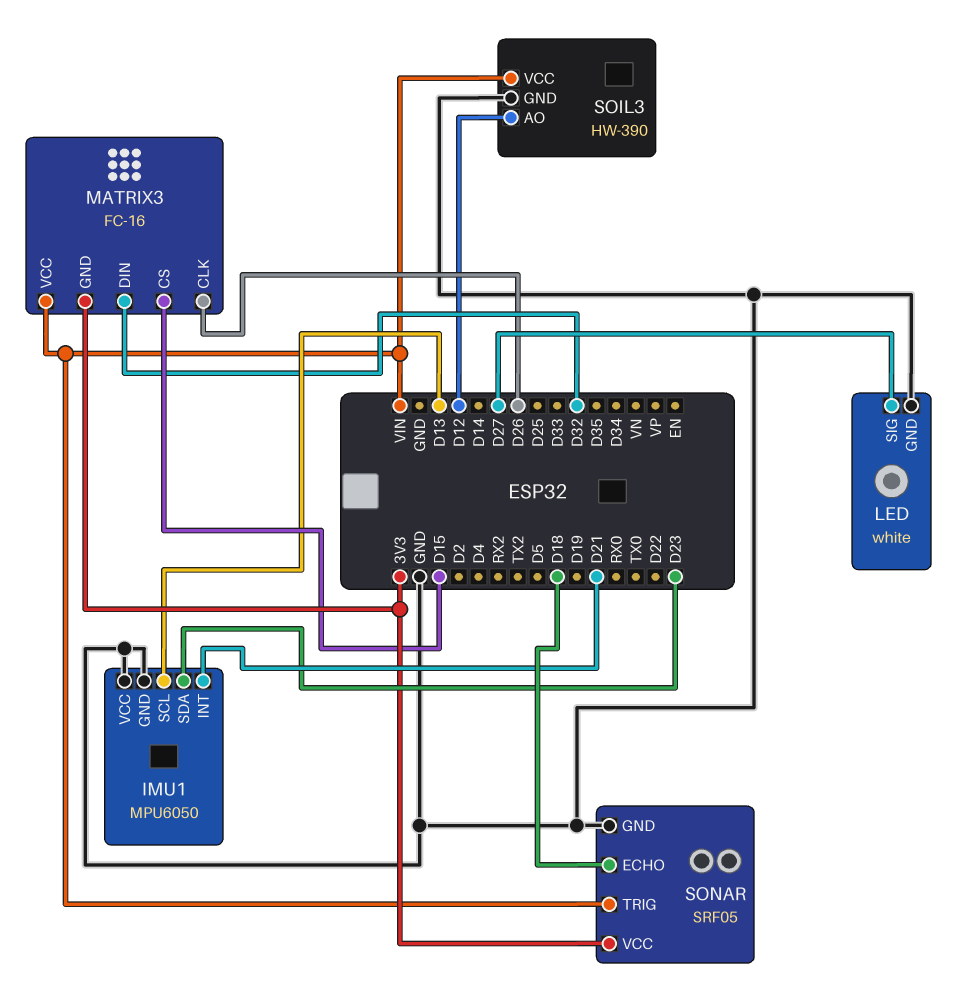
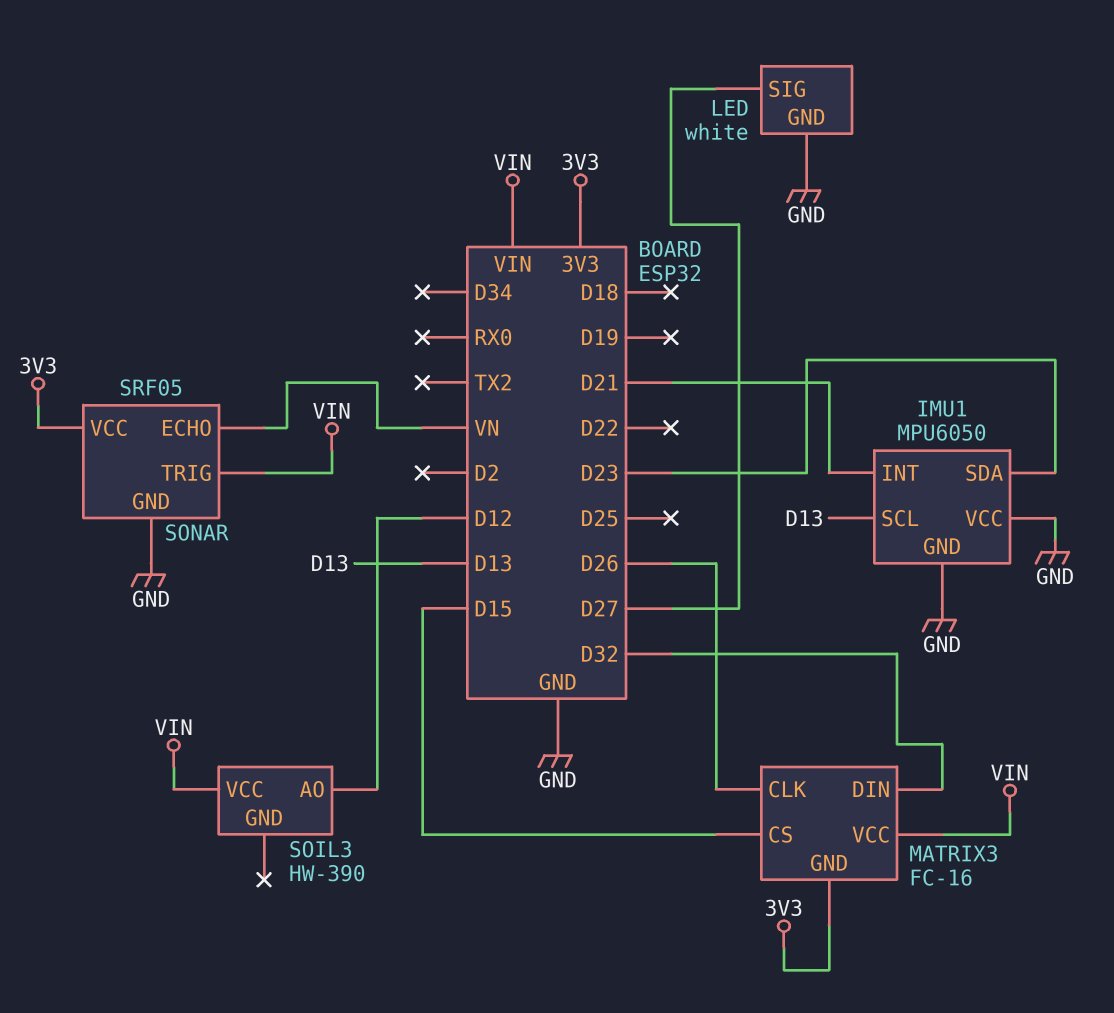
SOIL3 pin GND: GND -> none
SONAR pin ECHO: D18 -> VN

